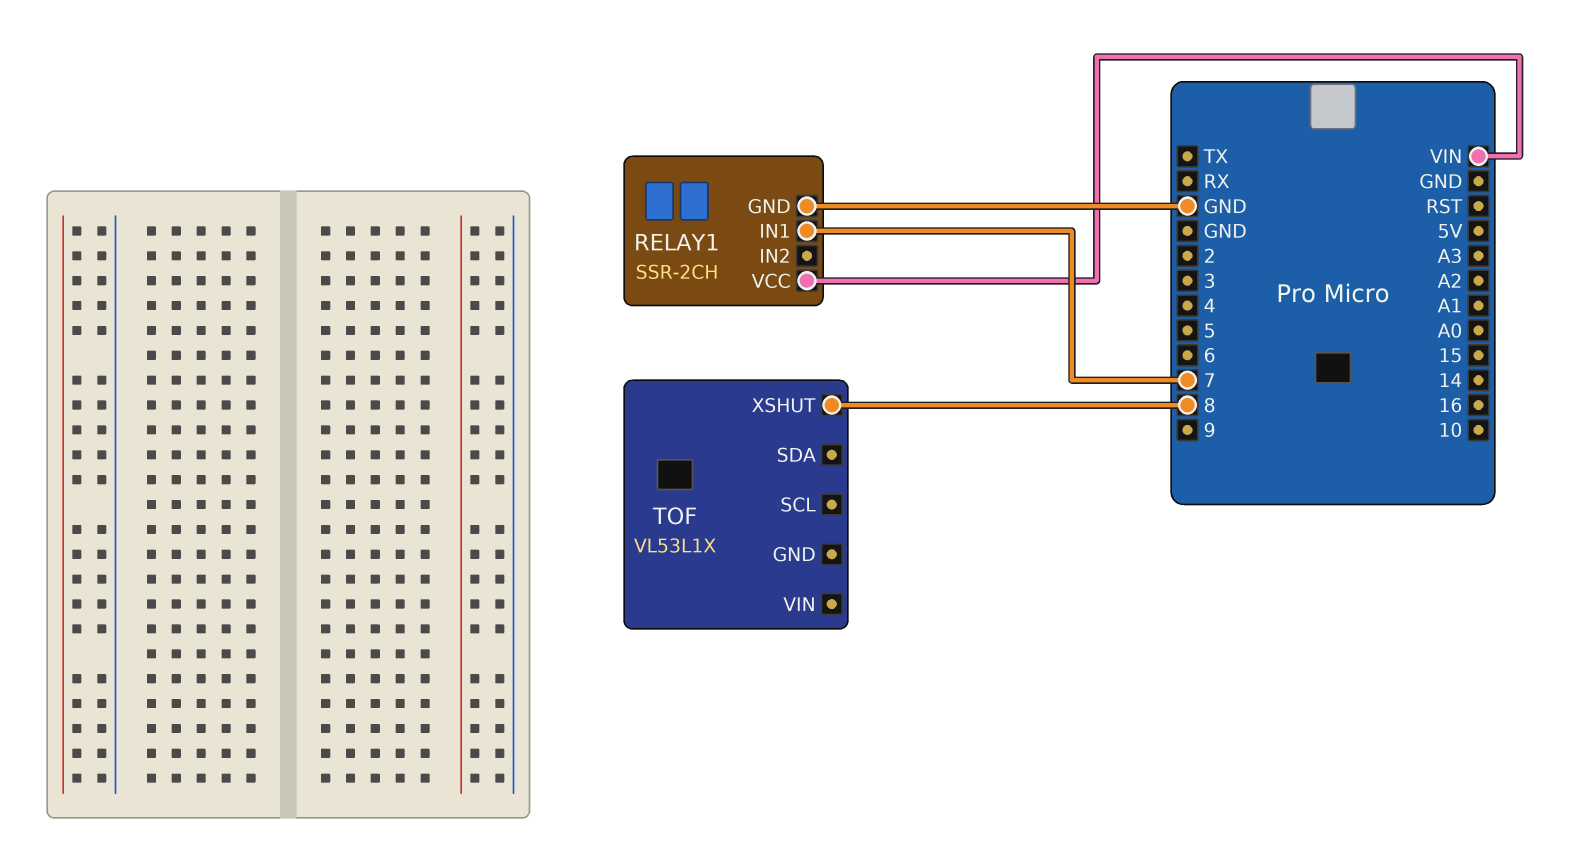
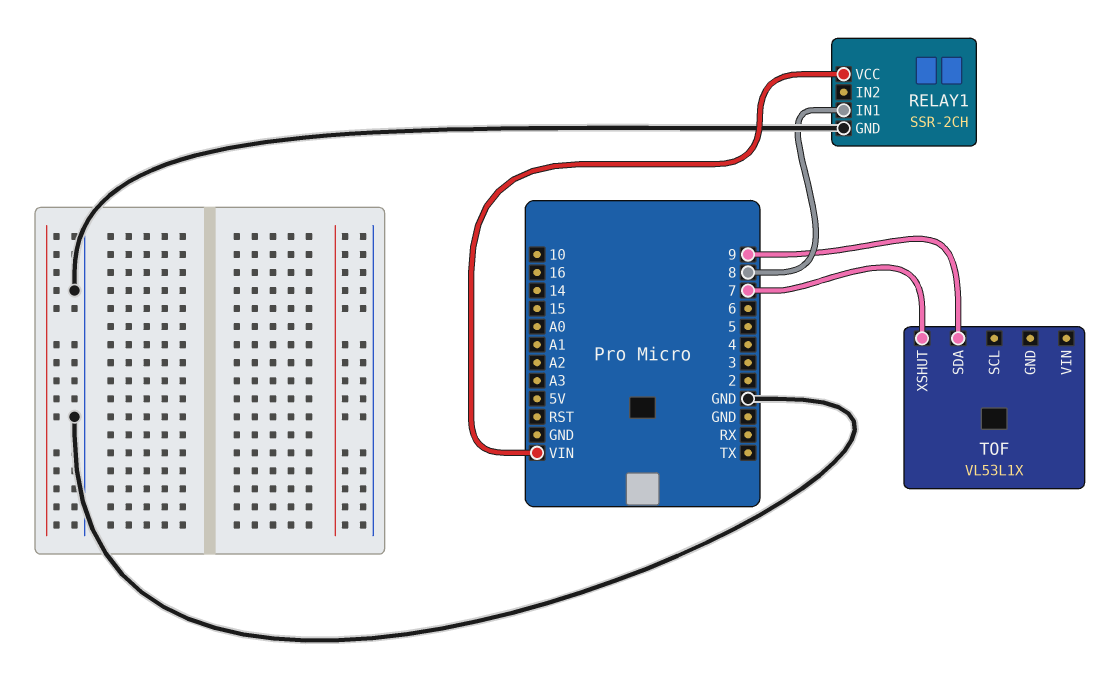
RELAY1 pin IN1: 7 -> 8
TOF pin SDA: none -> 9
TOF pin XSHUT: 8 -> 7

